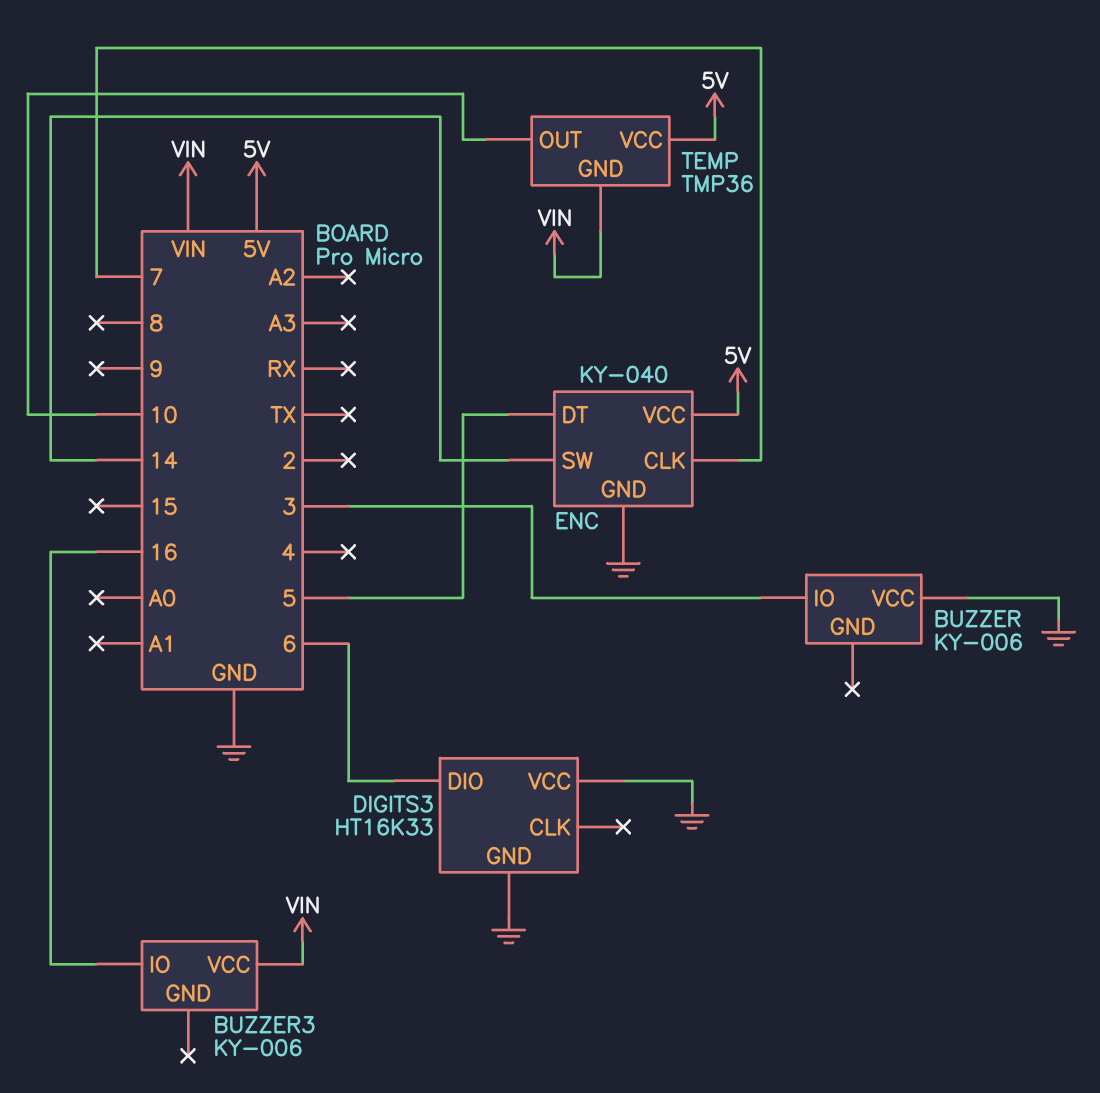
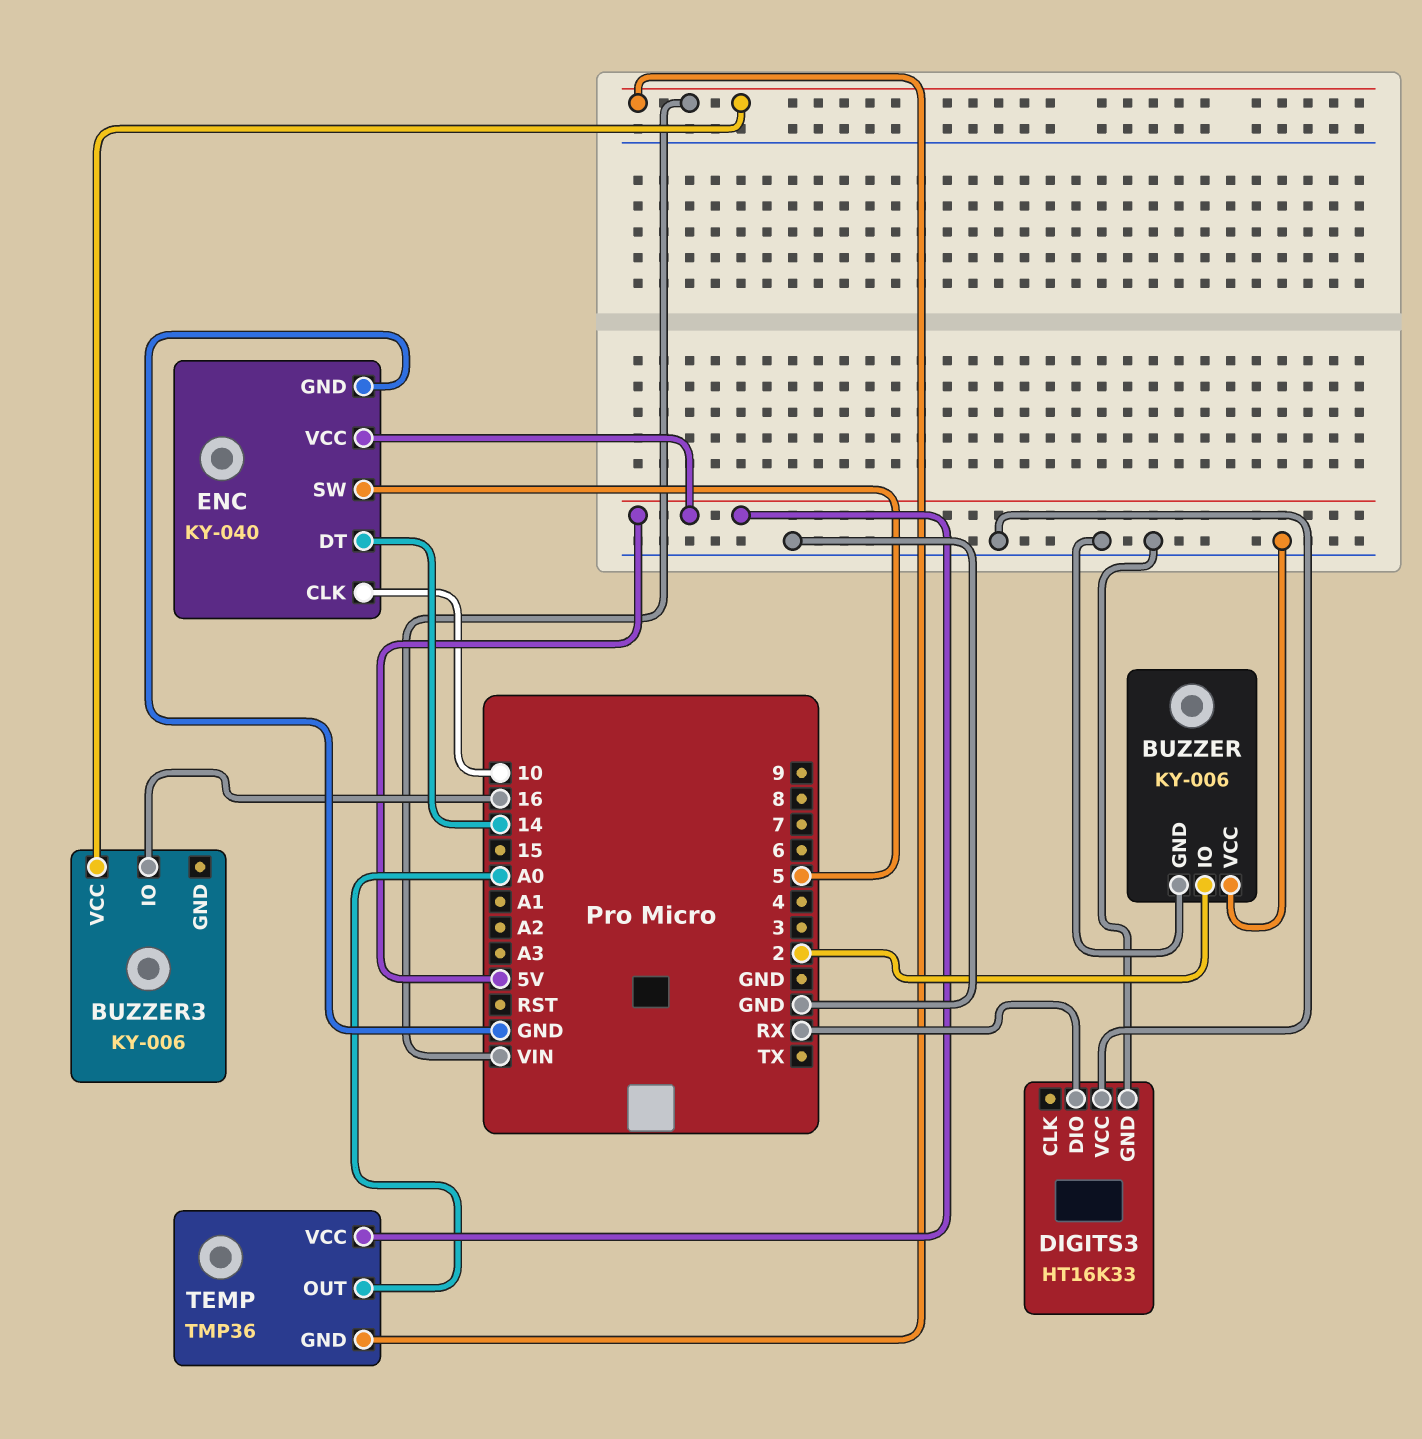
BUZZER pin GND: none -> GND
BUZZER pin IO: 3 -> 2
DIGITS3 pin DIO: 6 -> RX
ENC pin CLK: 7 -> 10
ENC pin DT: 5 -> 14
ENC pin SW: 14 -> 5
TEMP pin OUT: 10 -> A0

